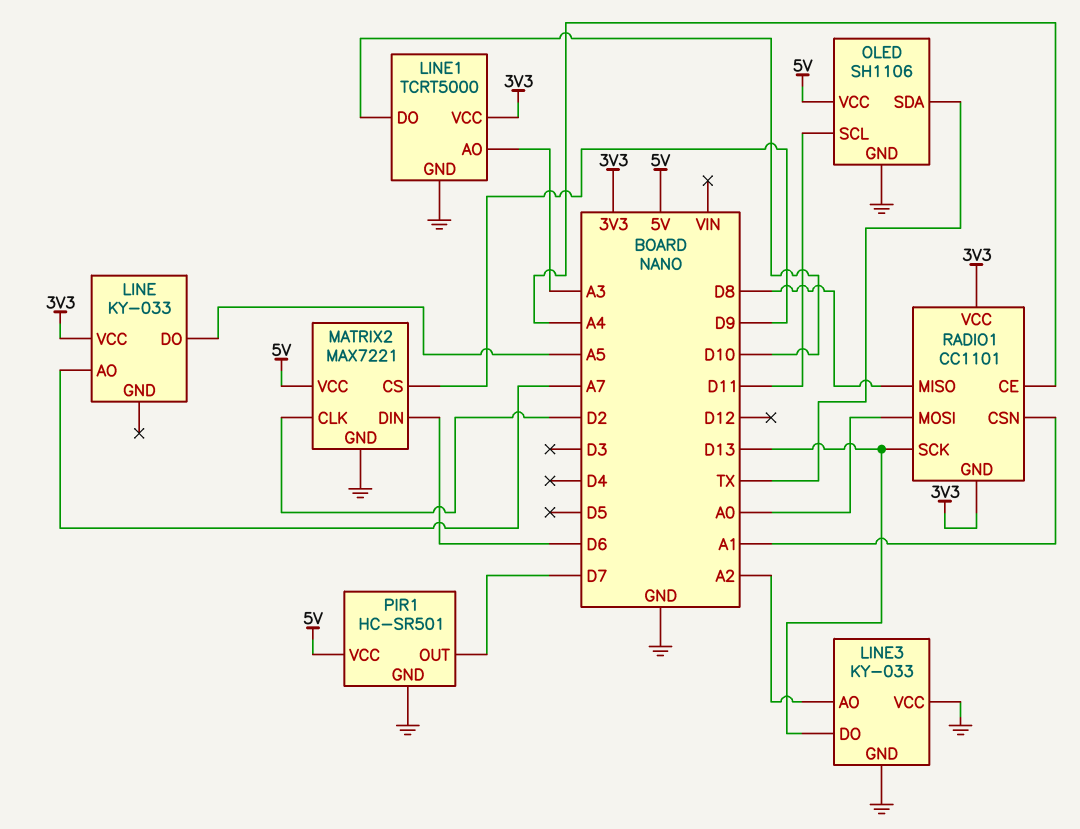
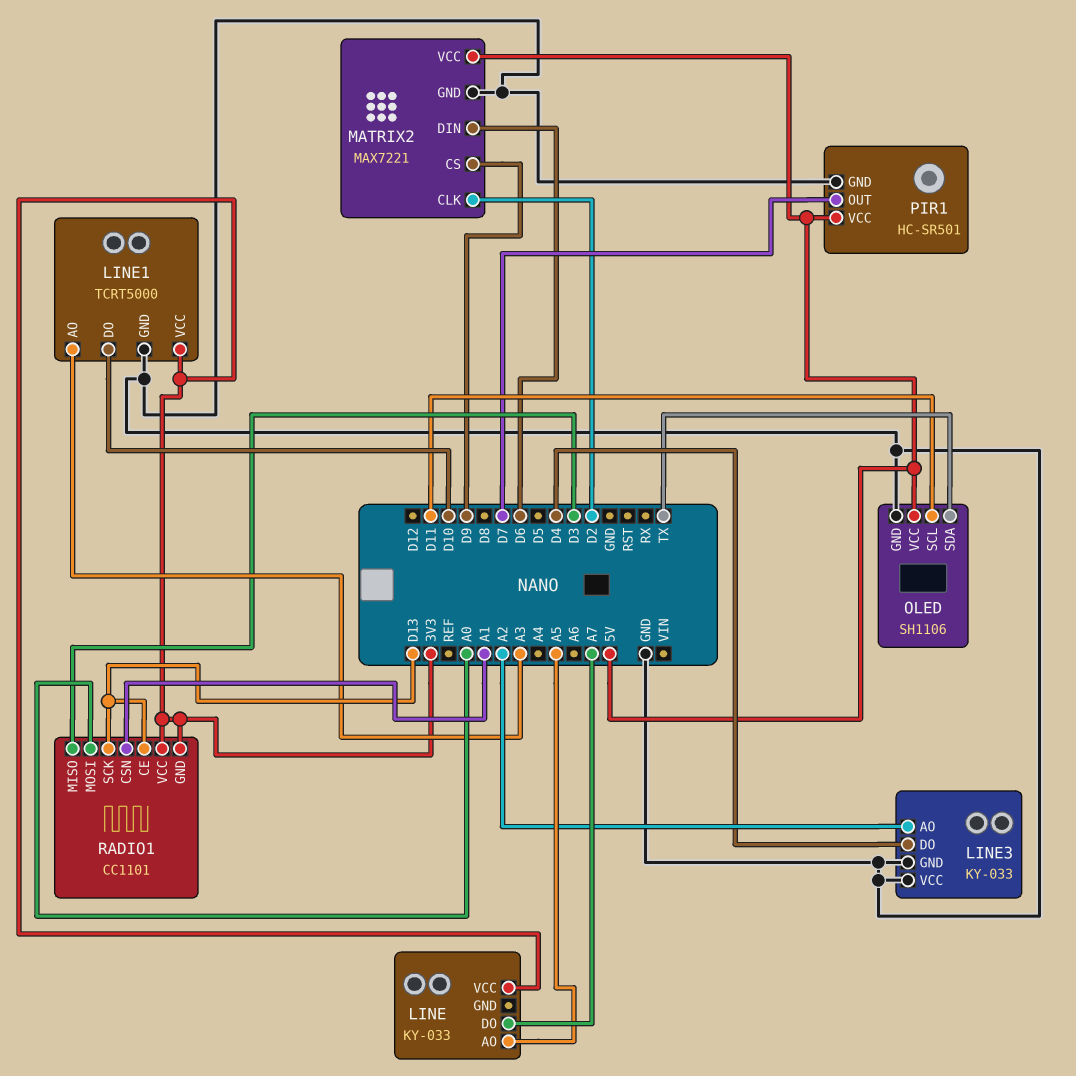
LINE pin AO: A7 -> A5
LINE pin DO: A5 -> A7
LINE3 pin DO: D13 -> D4
RADIO1 pin CE: A4 -> D13
RADIO1 pin MISO: D8 -> D3

